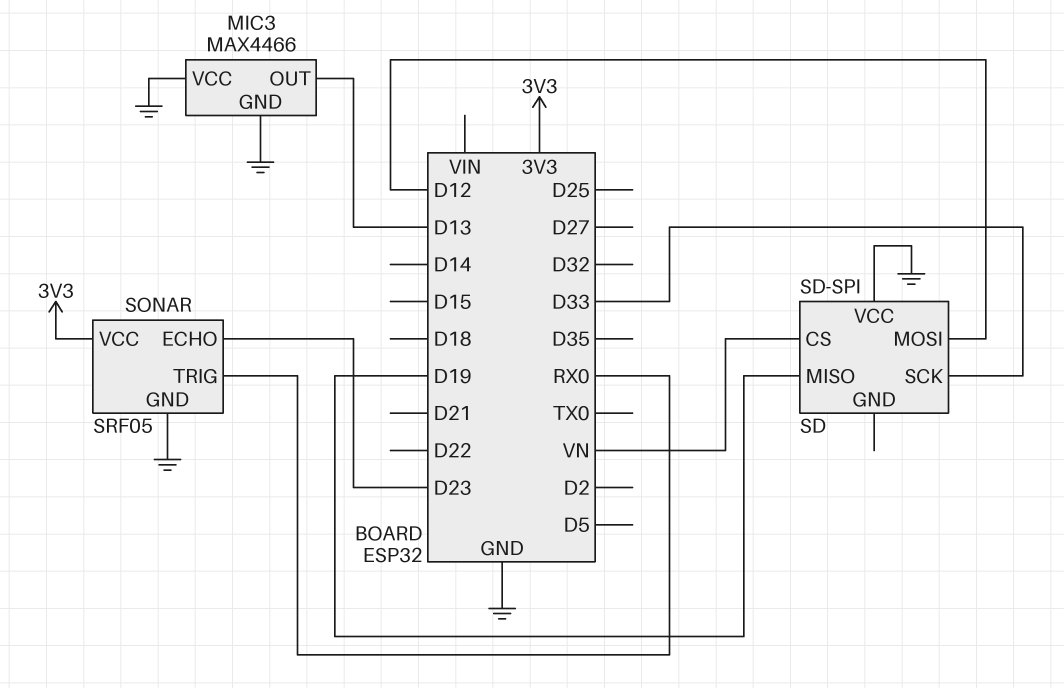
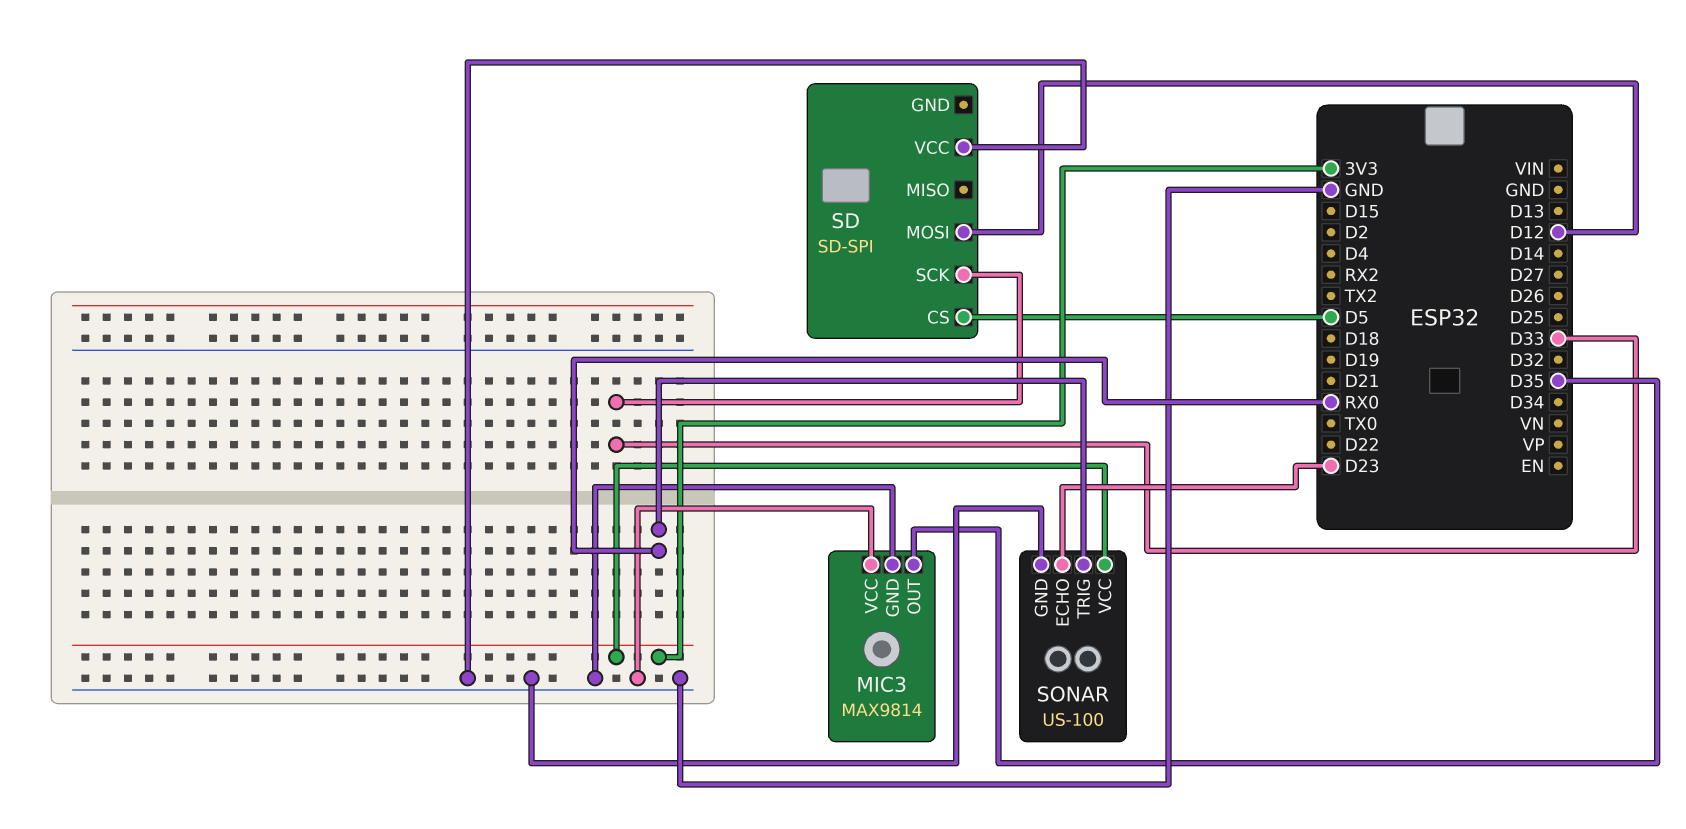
MIC3: MAX4466 -> MAX9814
MIC3 pin OUT: D13 -> D35
SD pin CS: VN -> D5
SD pin MISO: D19 -> none
SONAR: SRF05 -> US-100

